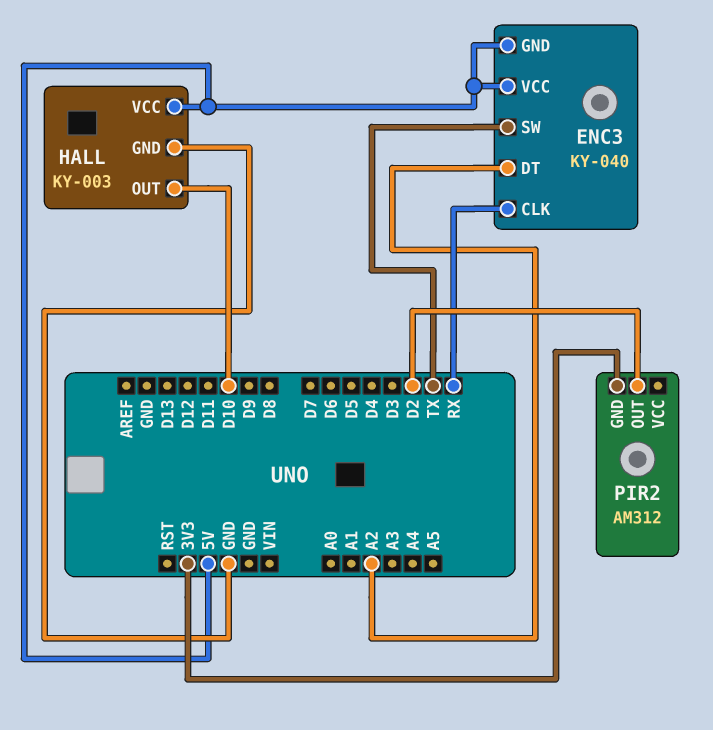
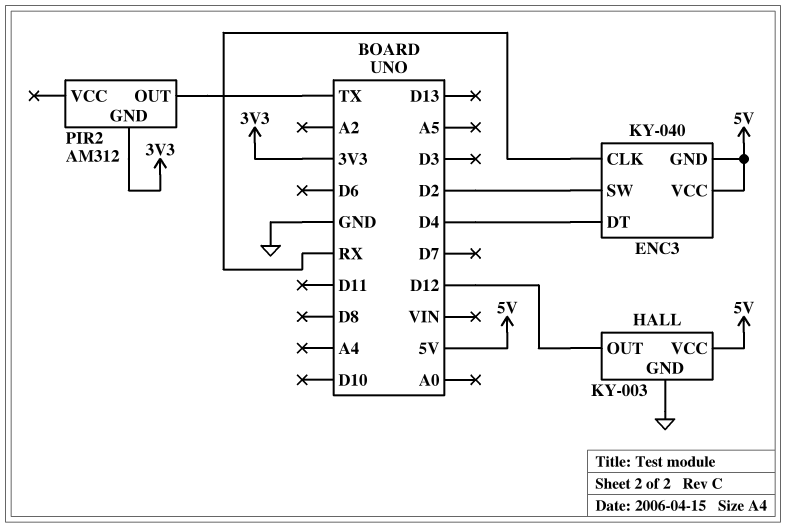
ENC3 pin DT: A2 -> D4
ENC3 pin SW: TX -> D2
HALL pin OUT: D10 -> D12
PIR2 pin OUT: D2 -> TX

